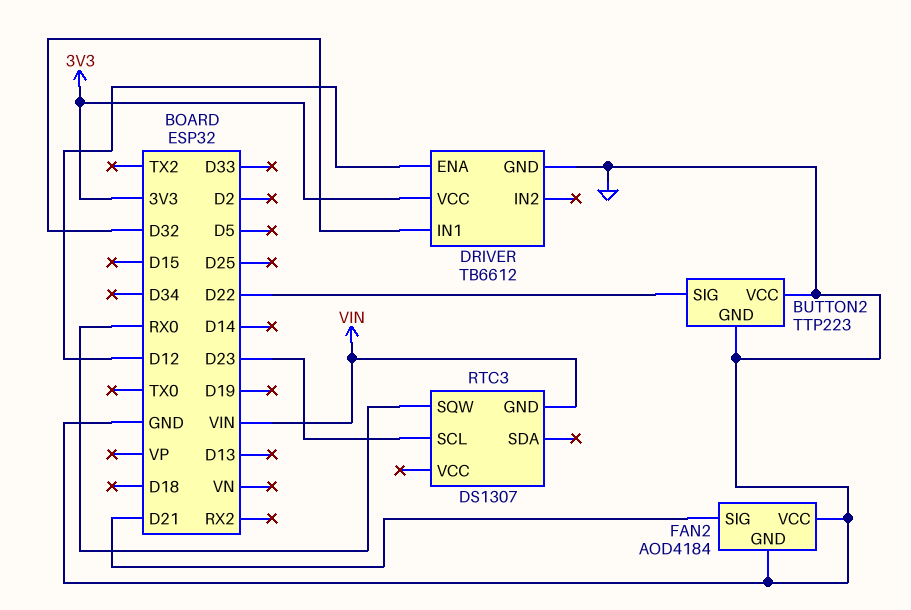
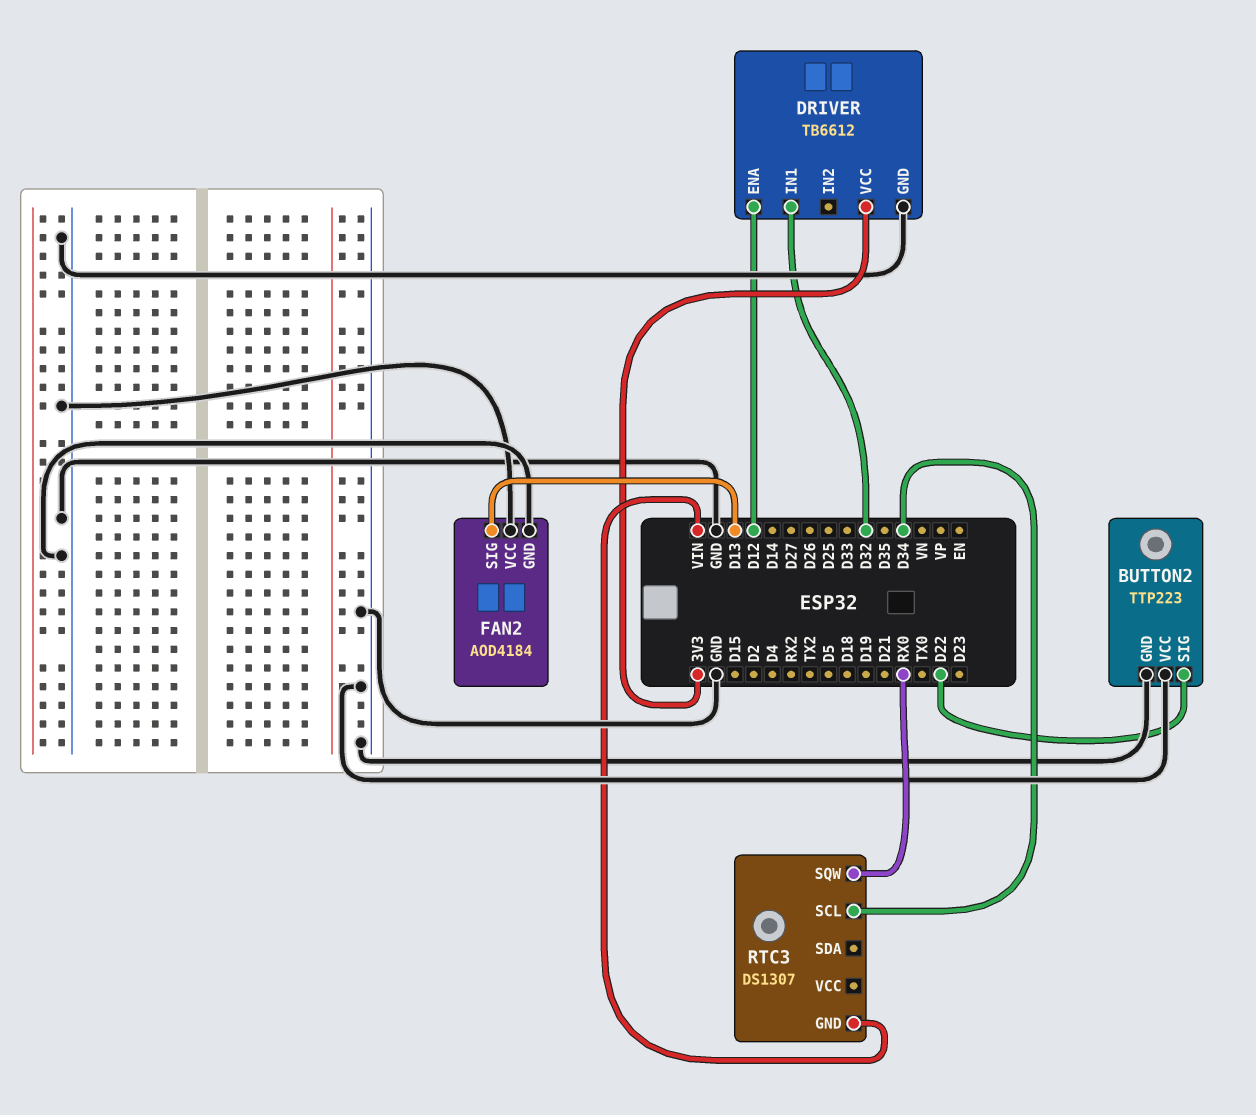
FAN2 pin SIG: D21 -> D13
RTC3 pin SCL: D23 -> D34

